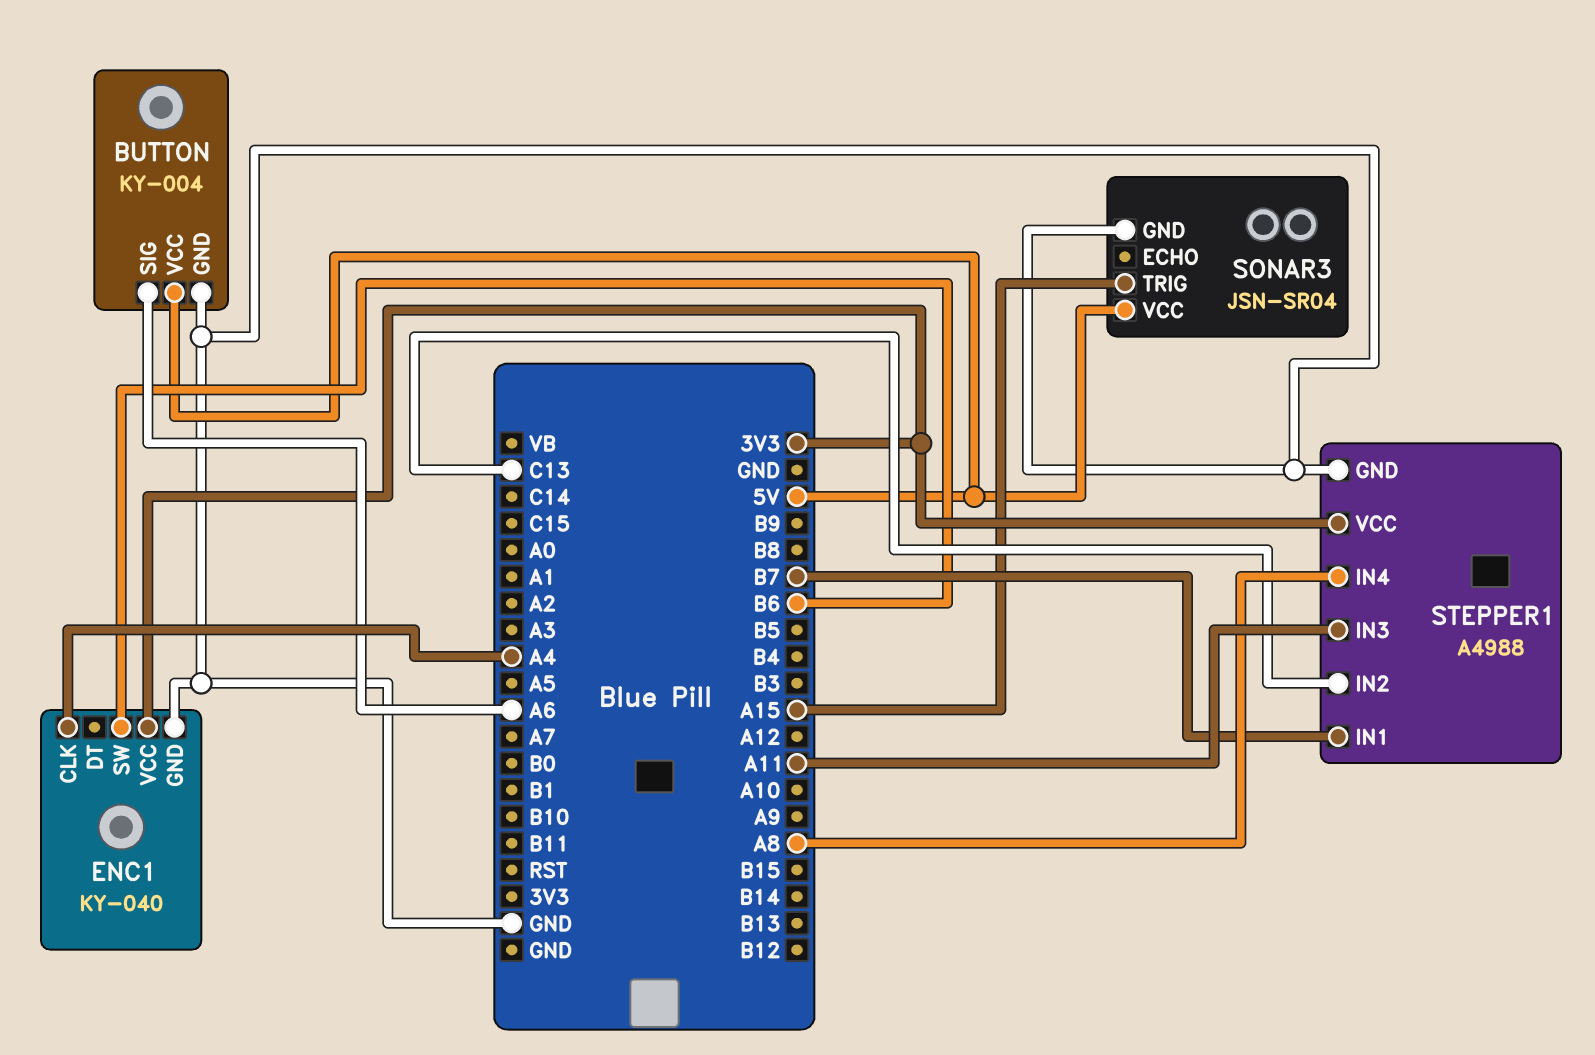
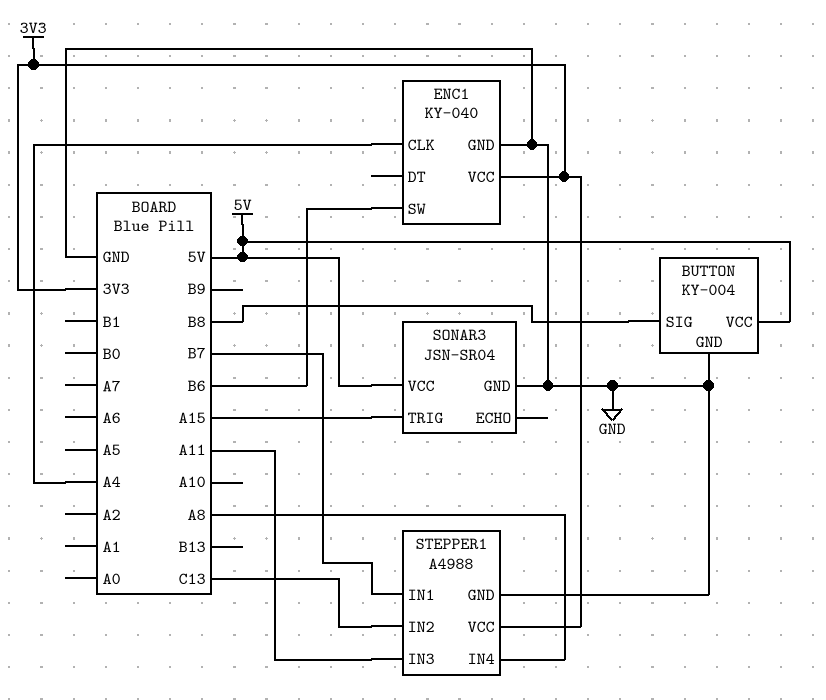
BUTTON pin SIG: A6 -> B8

